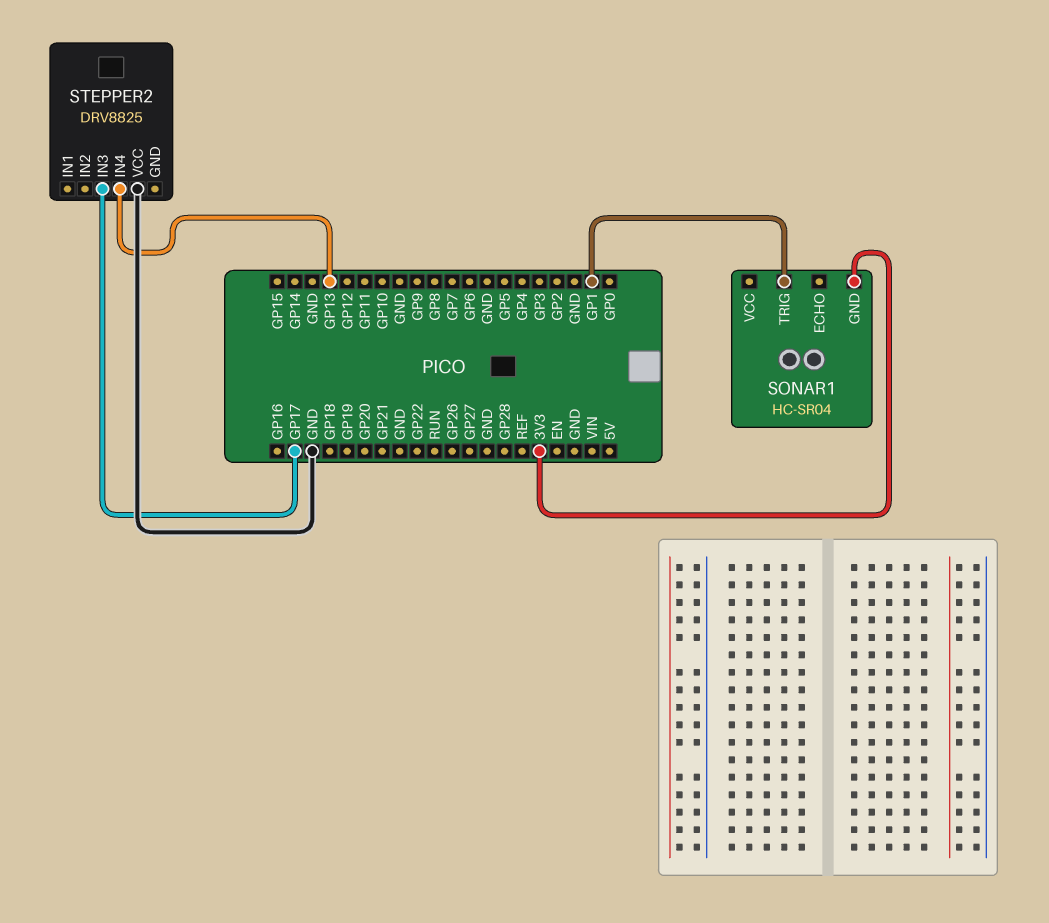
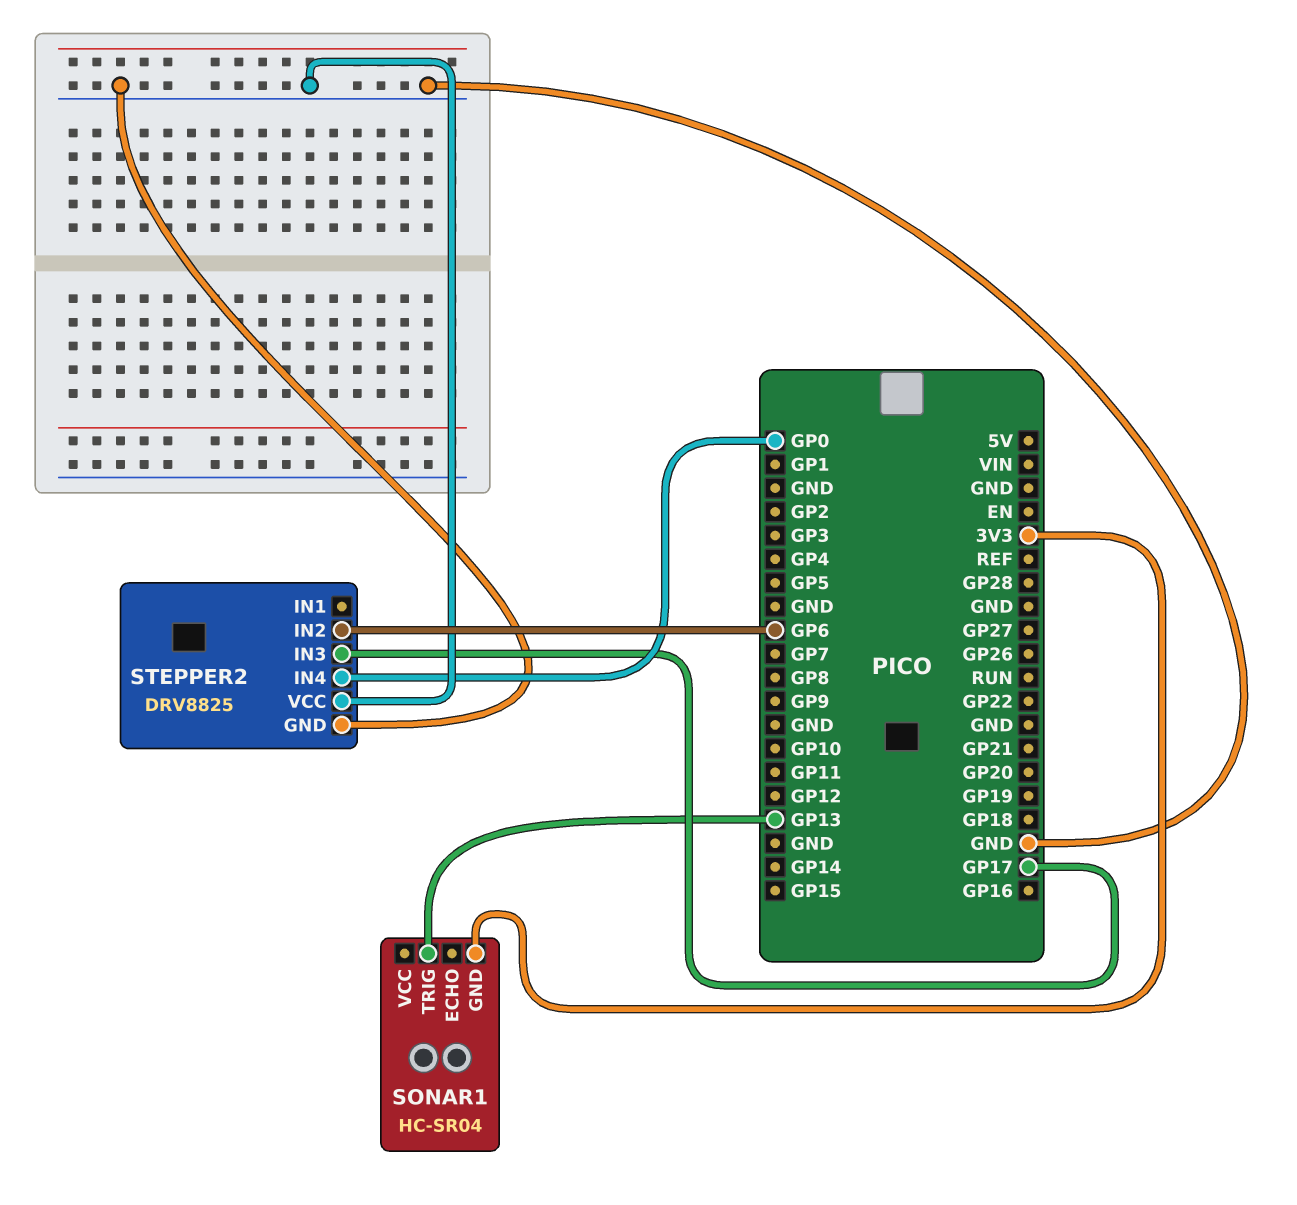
SONAR1 pin TRIG: GP1 -> GP13
STEPPER2 pin GND: none -> GND
STEPPER2 pin IN2: none -> GP6
STEPPER2 pin IN4: GP13 -> GP0

